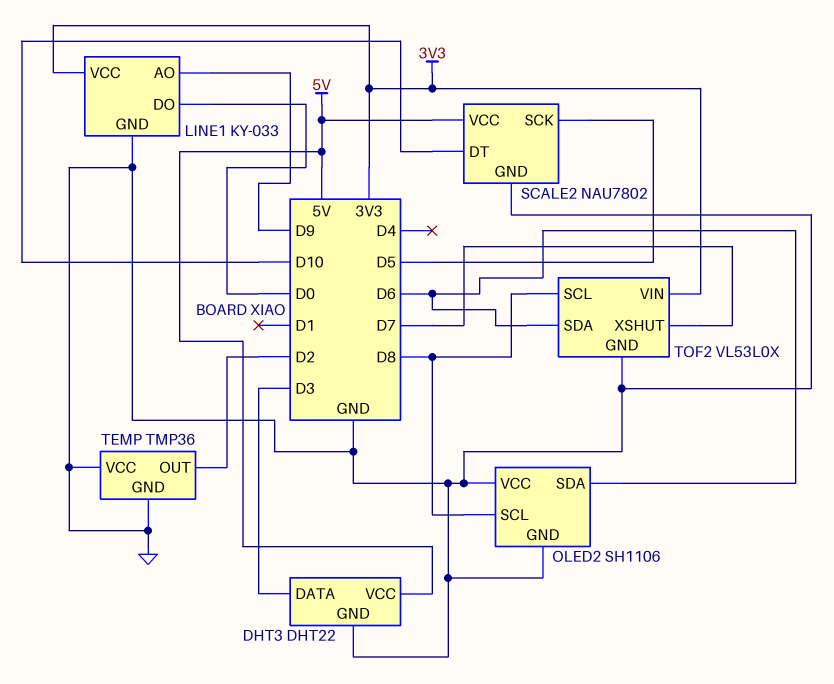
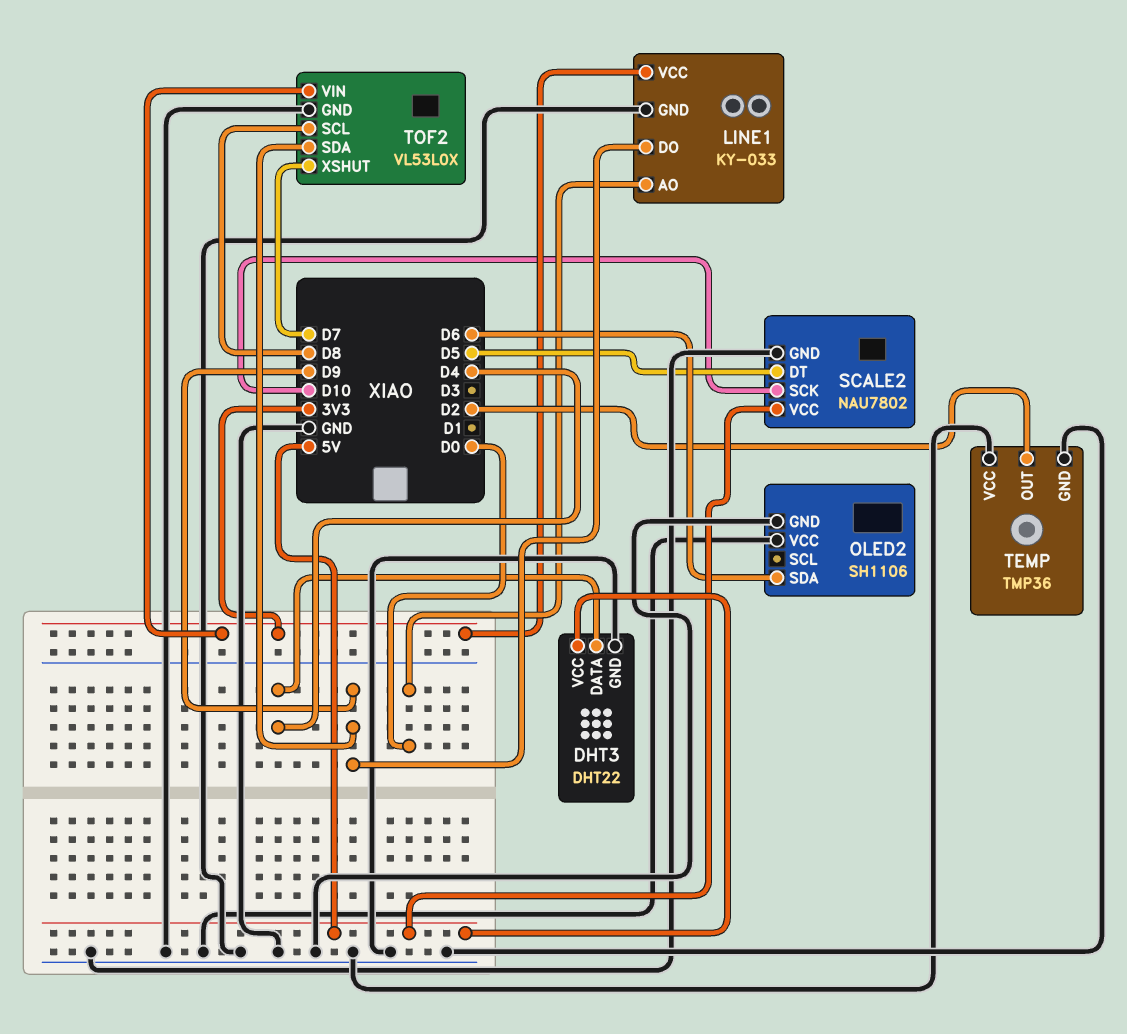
DHT3 pin DATA: D3 -> D4
LINE1 pin AO: D9 -> D0
LINE1 pin DO: D0 -> D9
OLED2 pin SCL: D8 -> none
SCALE2 pin DT: D10 -> D5
SCALE2 pin SCK: D5 -> D10
TOF2 pin SDA: D6 -> D9

